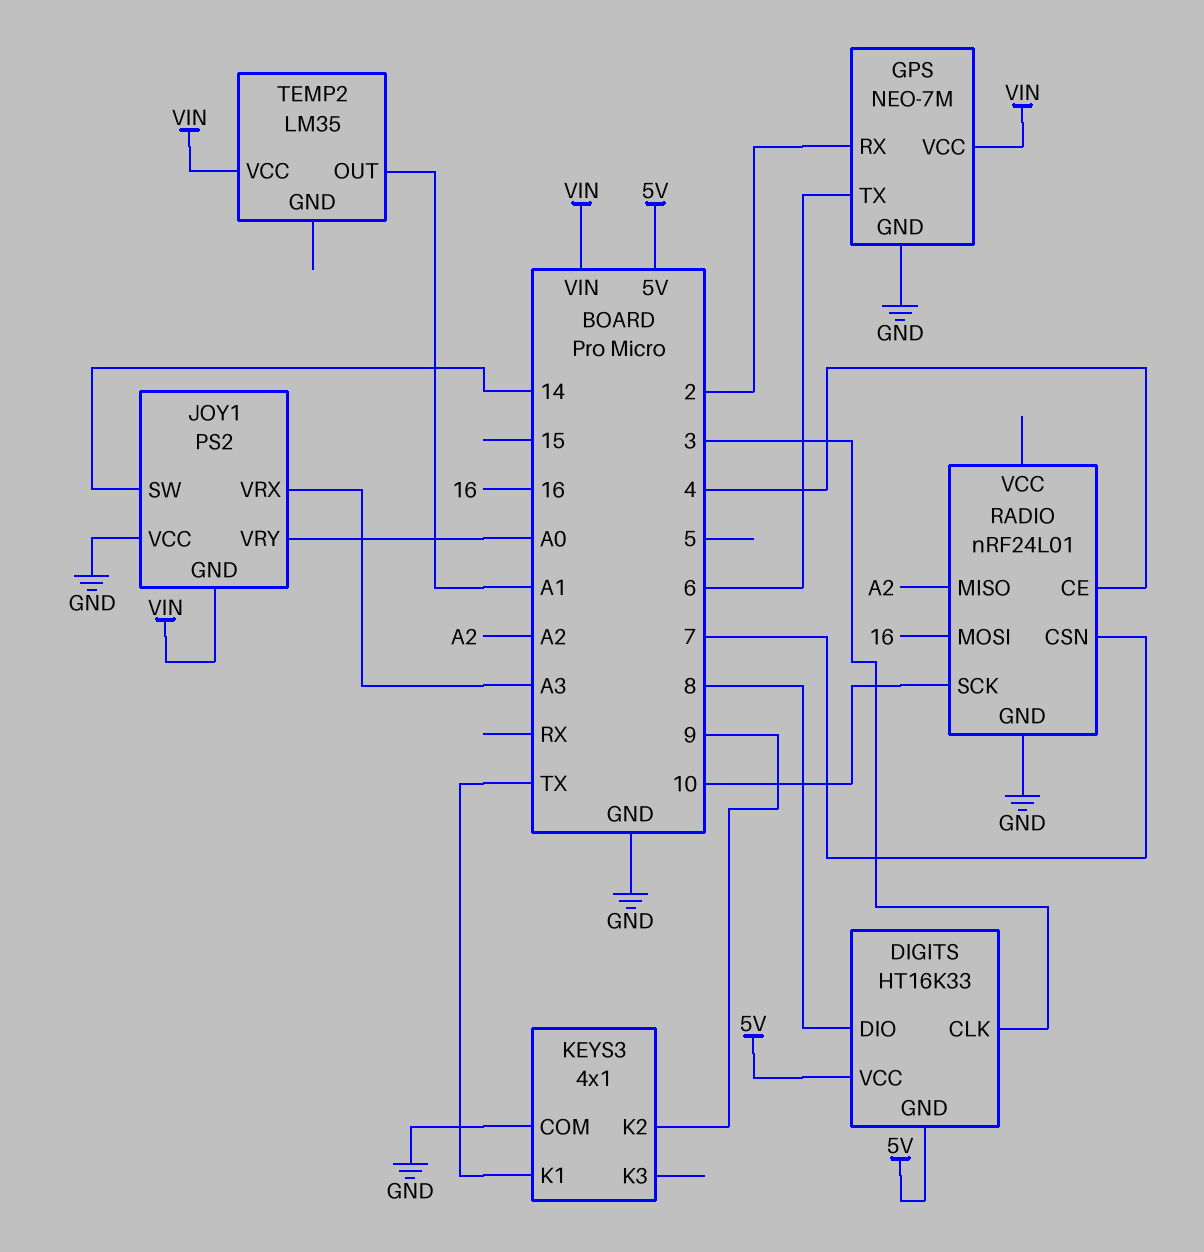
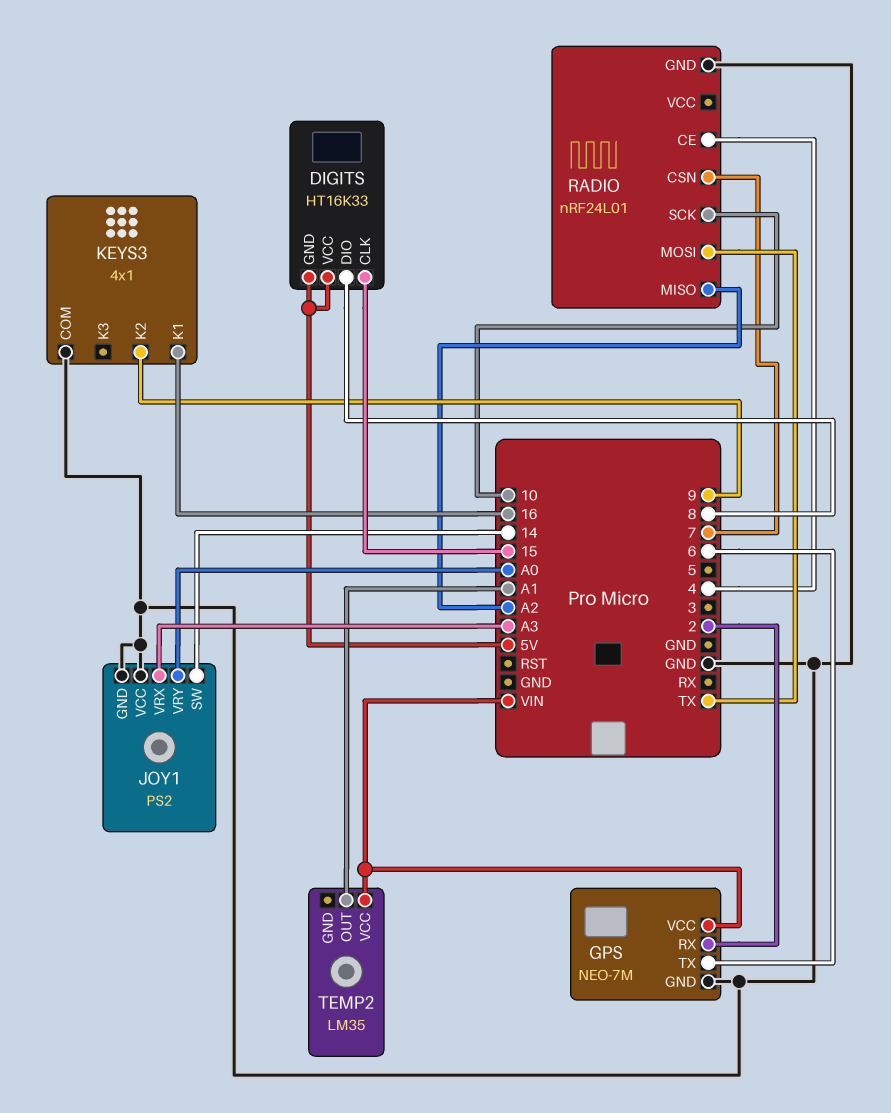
DIGITS pin CLK: 3 -> 15
JOY1 pin GND: VIN -> GND
KEYS3 pin K1: TX -> 16
RADIO pin MOSI: 16 -> TX

